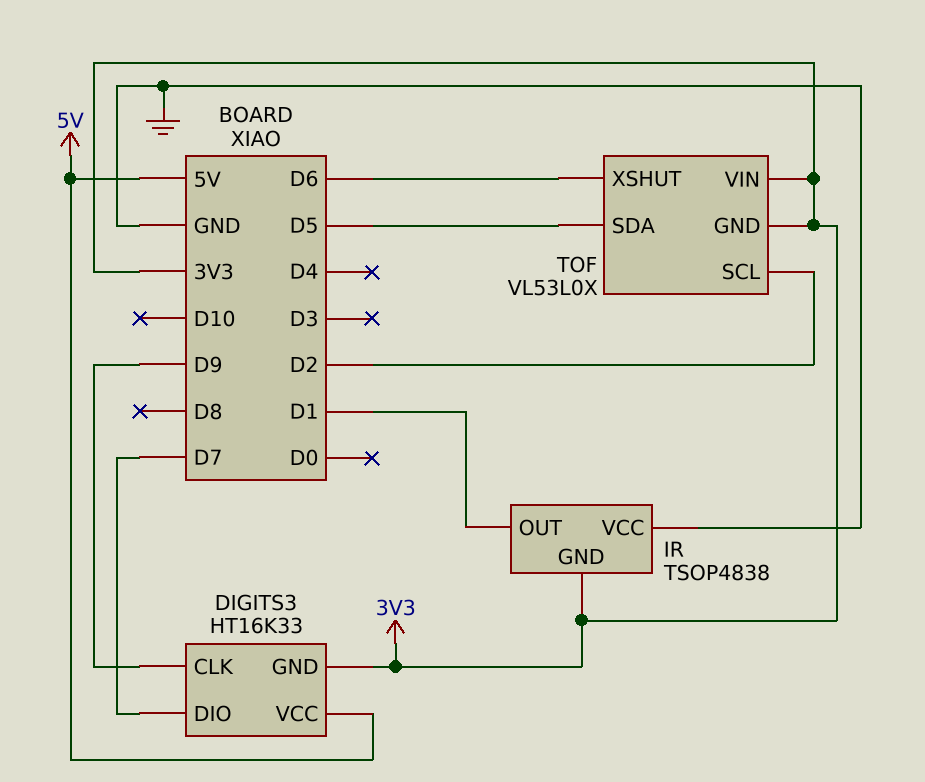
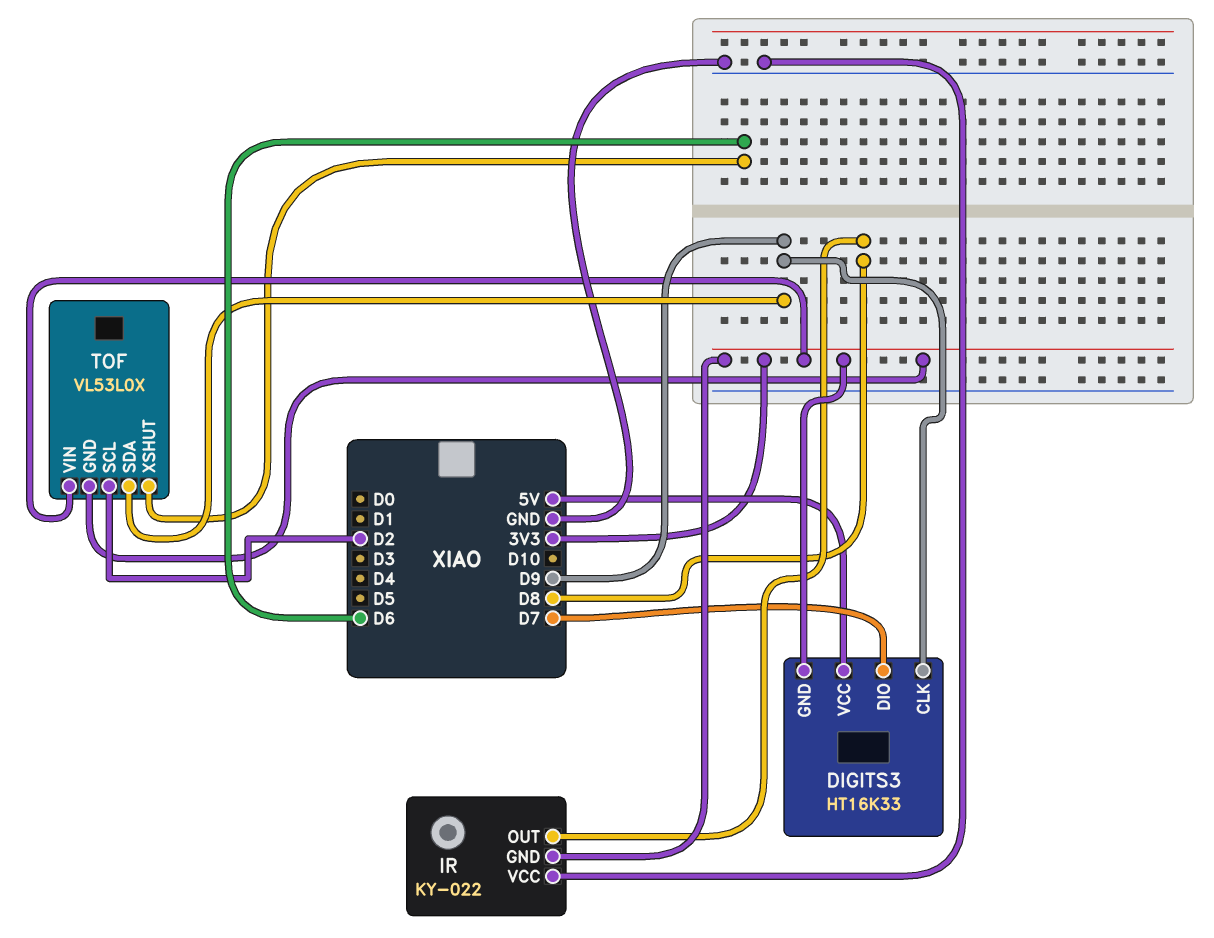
IR: TSOP4838 -> KY-022
IR pin OUT: D1 -> D8
TOF pin SDA: D5 -> D9

